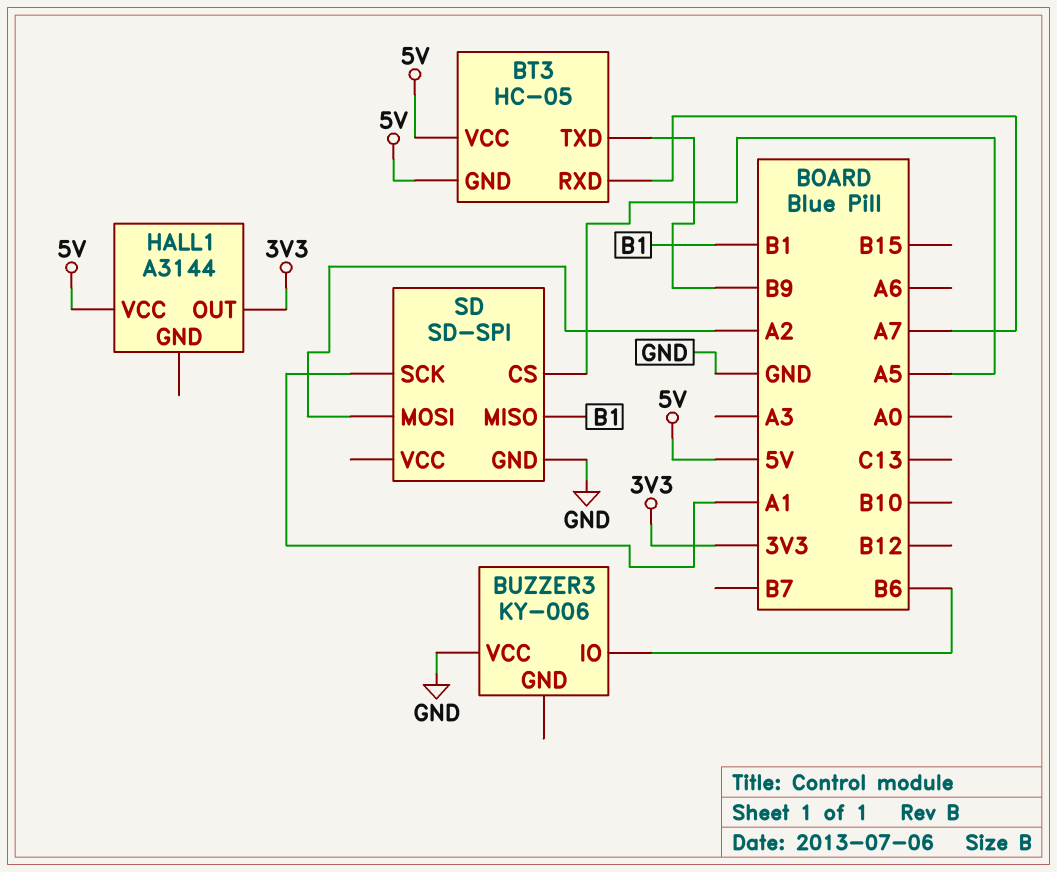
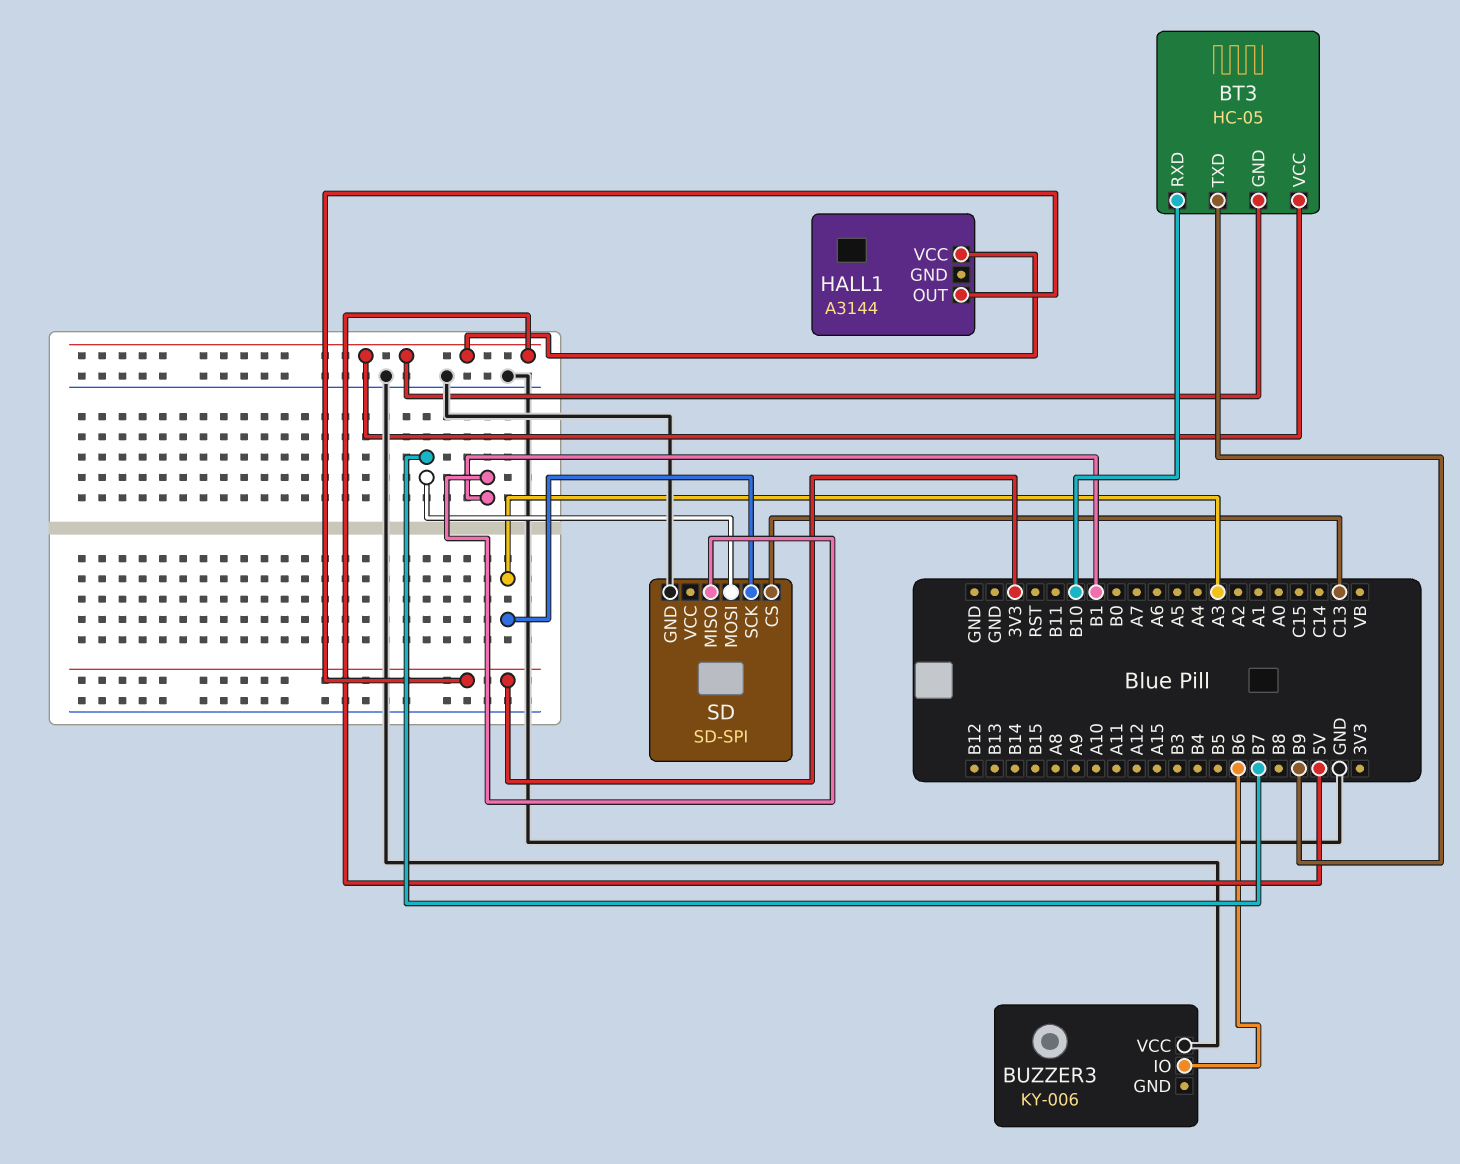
BT3 pin RXD: A7 -> B10
SD pin CS: A5 -> C13
SD pin MOSI: A2 -> B7
SD pin SCK: A1 -> A3

